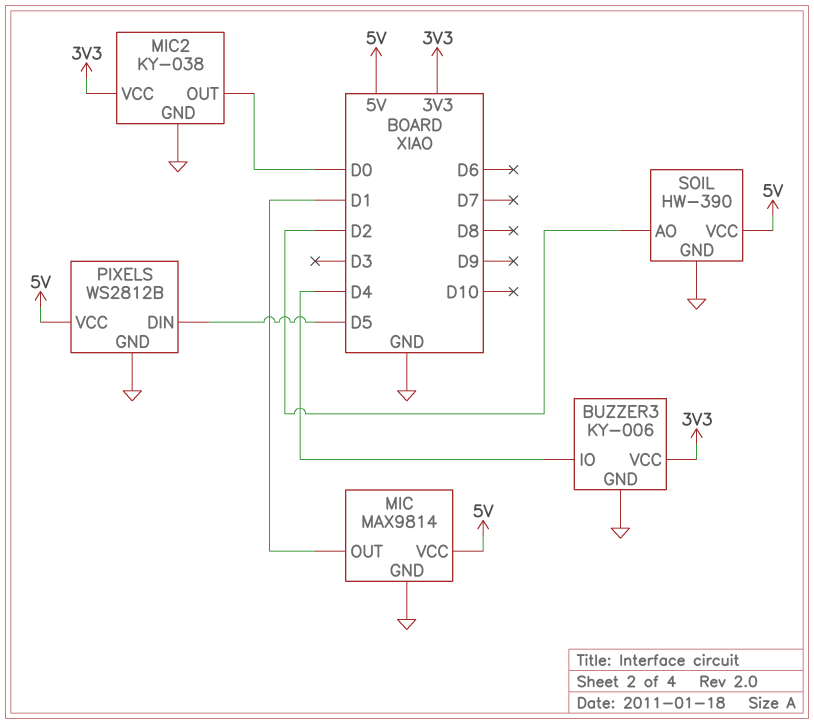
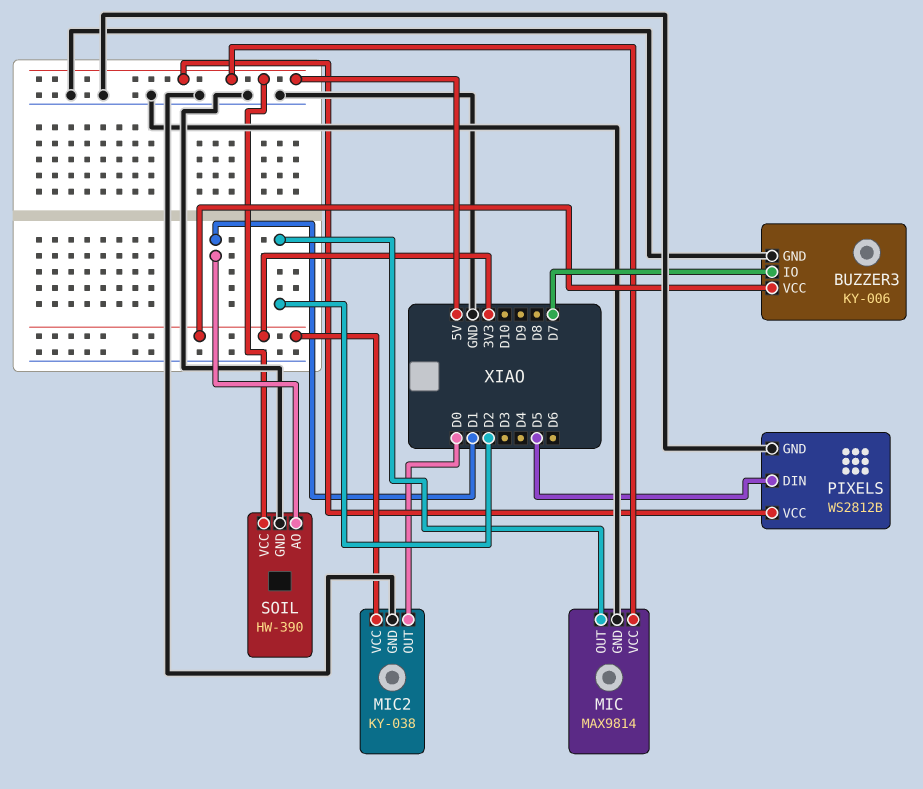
BUZZER3 pin IO: D4 -> D7
MIC pin OUT: D1 -> D2
SOIL pin AO: D2 -> D1

